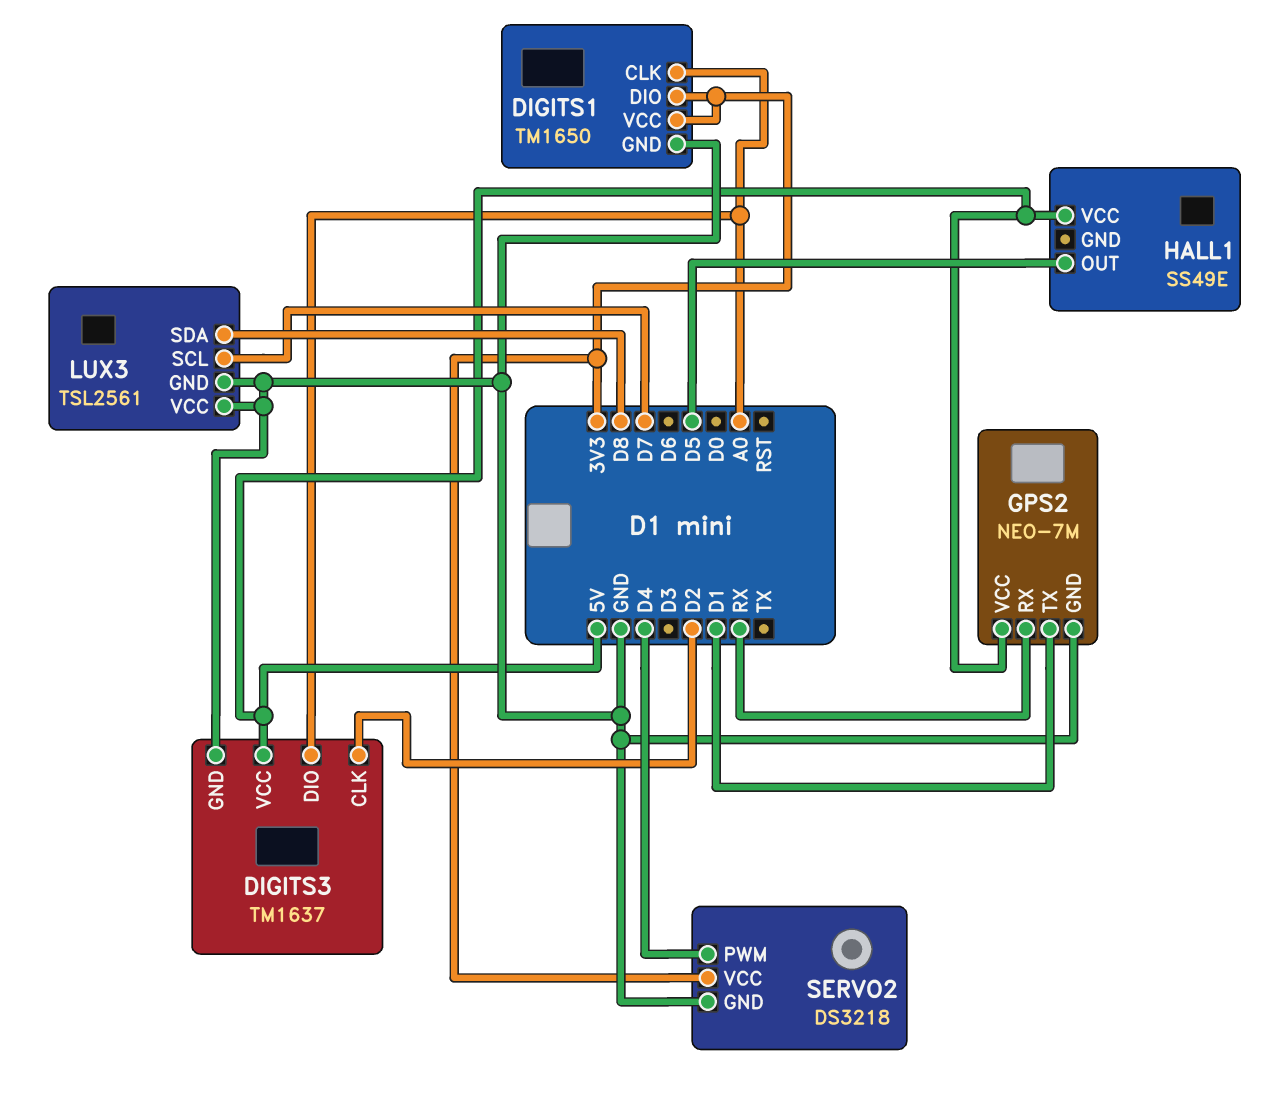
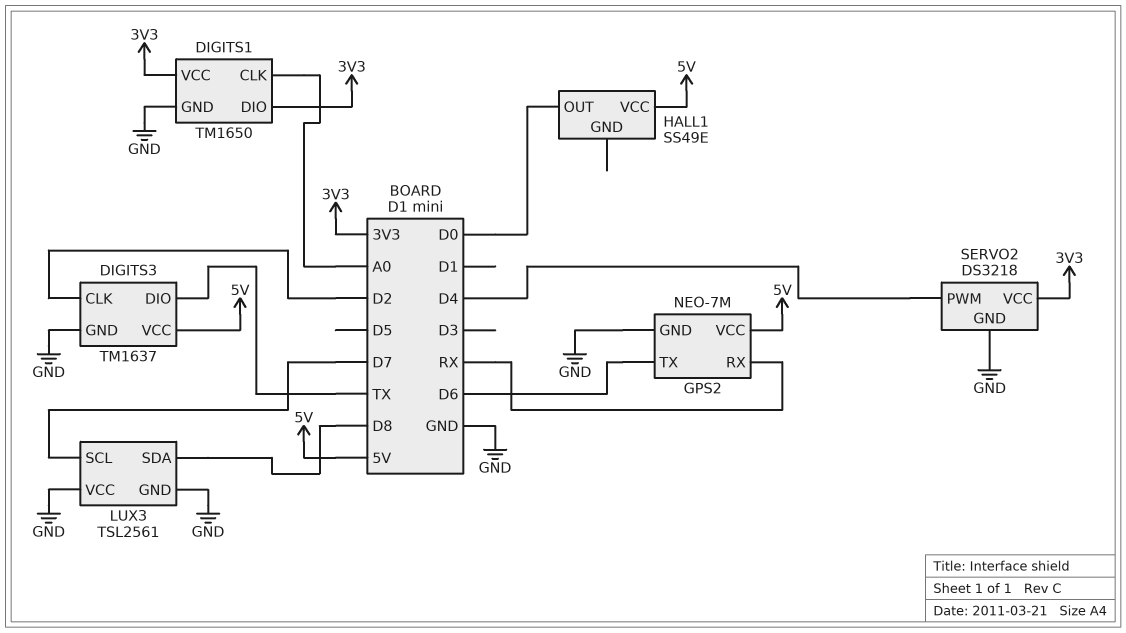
DIGITS3 pin DIO: A0 -> TX
GPS2 pin TX: D1 -> D6
HALL1 pin OUT: D5 -> D0

